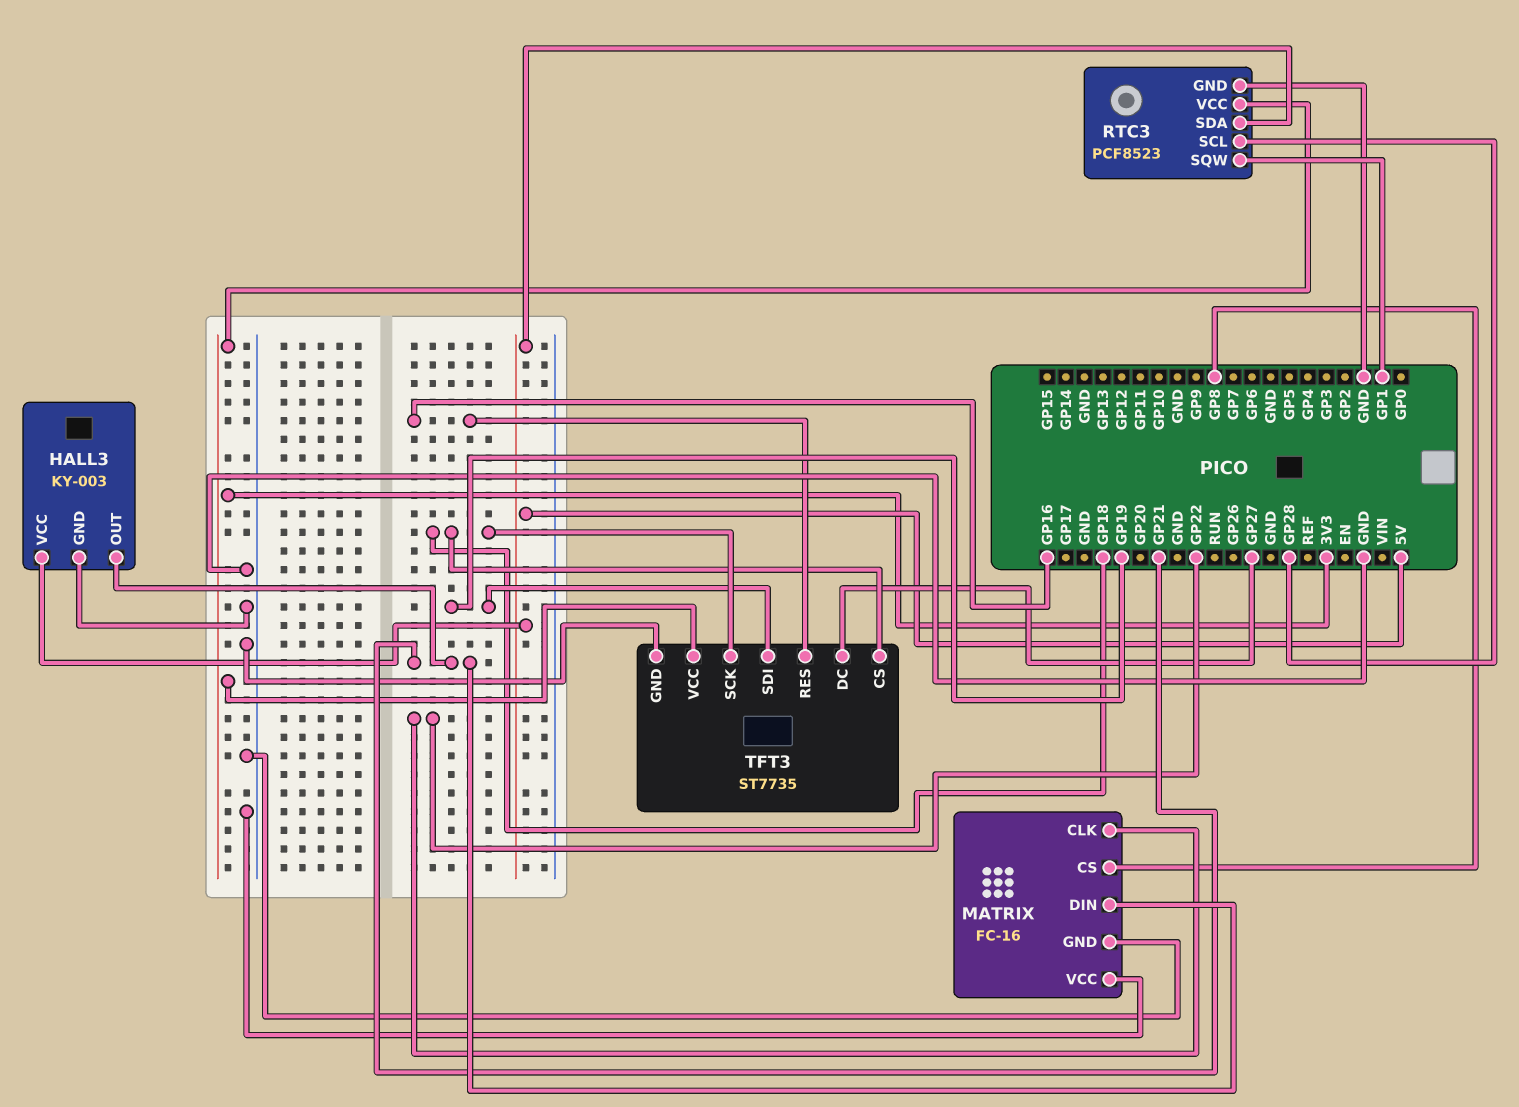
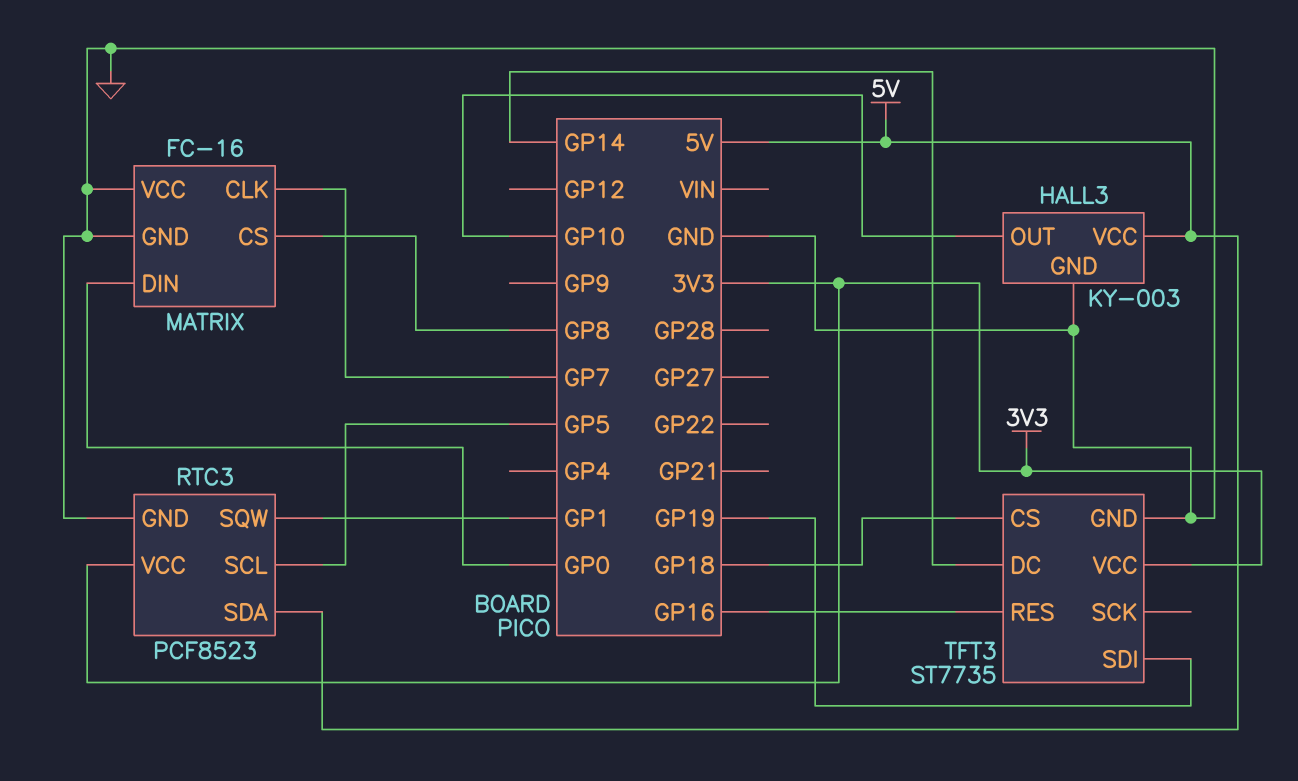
HALL3 pin OUT: GP21 -> GP10
MATRIX pin CLK: GP22 -> GP7
MATRIX pin DIN: GP21 -> GP0
RTC3 pin SCL: GP28 -> GP5
TFT3 pin DC: GP27 -> GP14
TFT3 pin SCK: GP18 -> none

